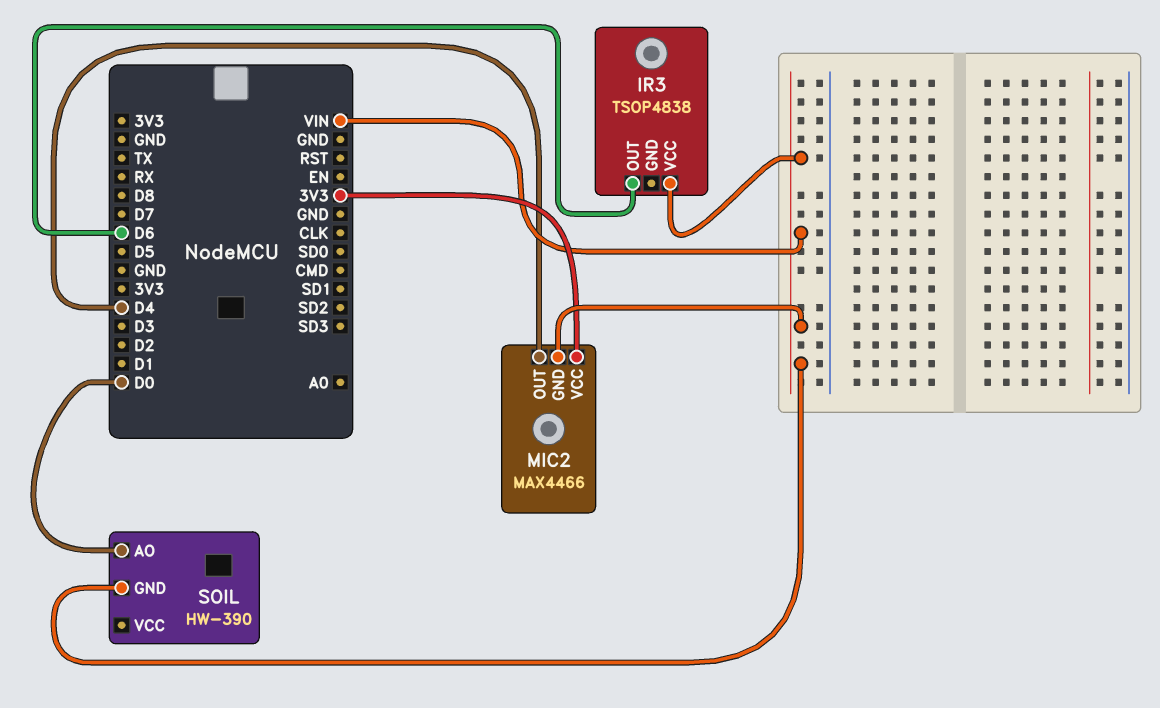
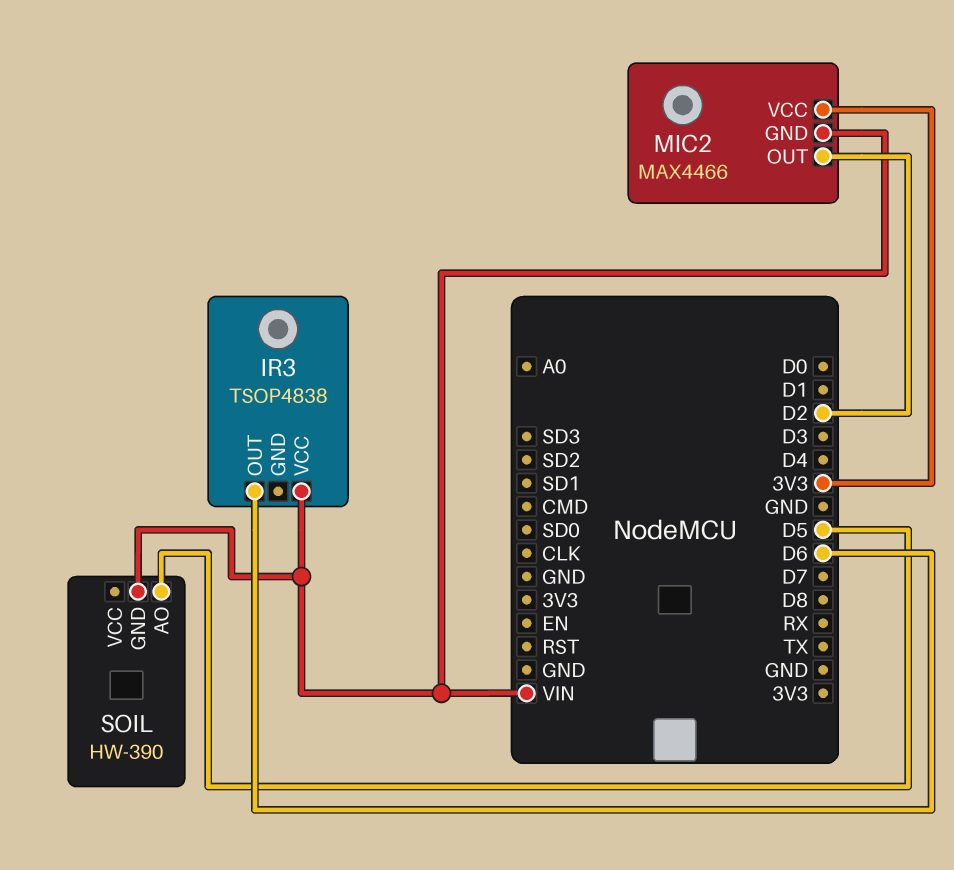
MIC2 pin OUT: D4 -> D2
SOIL pin AO: D0 -> D5

